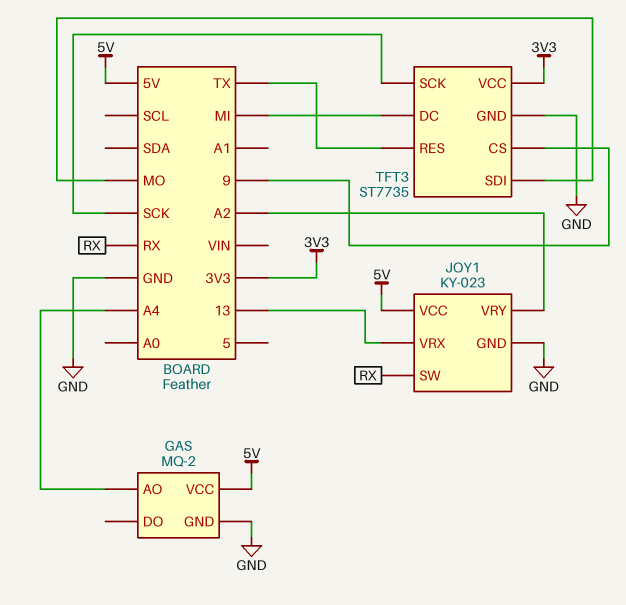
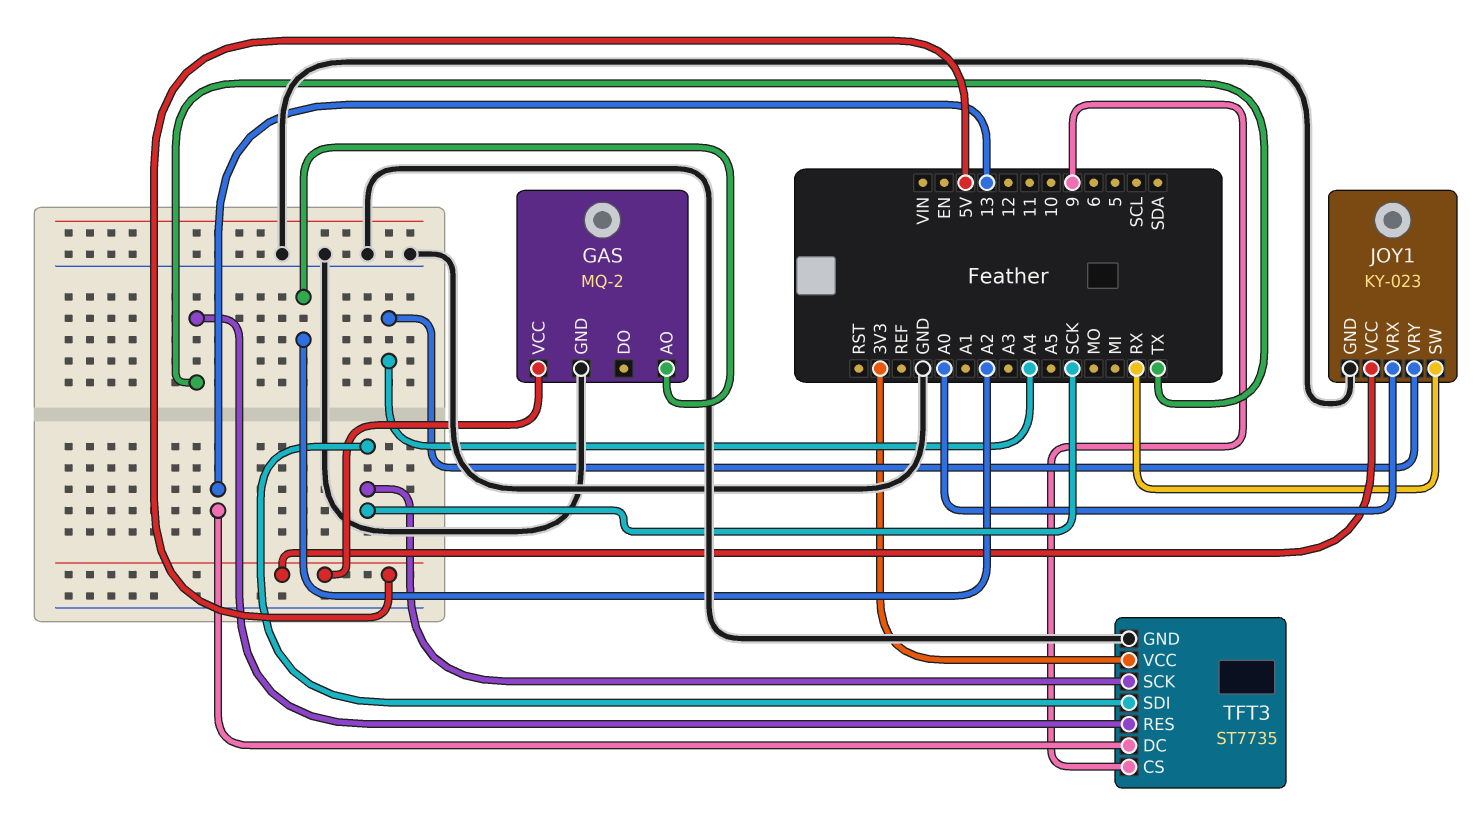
GAS pin AO: A4 -> A2
JOY1 pin VRX: 13 -> A0
JOY1 pin VRY: A2 -> A4
TFT3 pin DC: MI -> 13
TFT3 pin SDI: MO -> SCK

